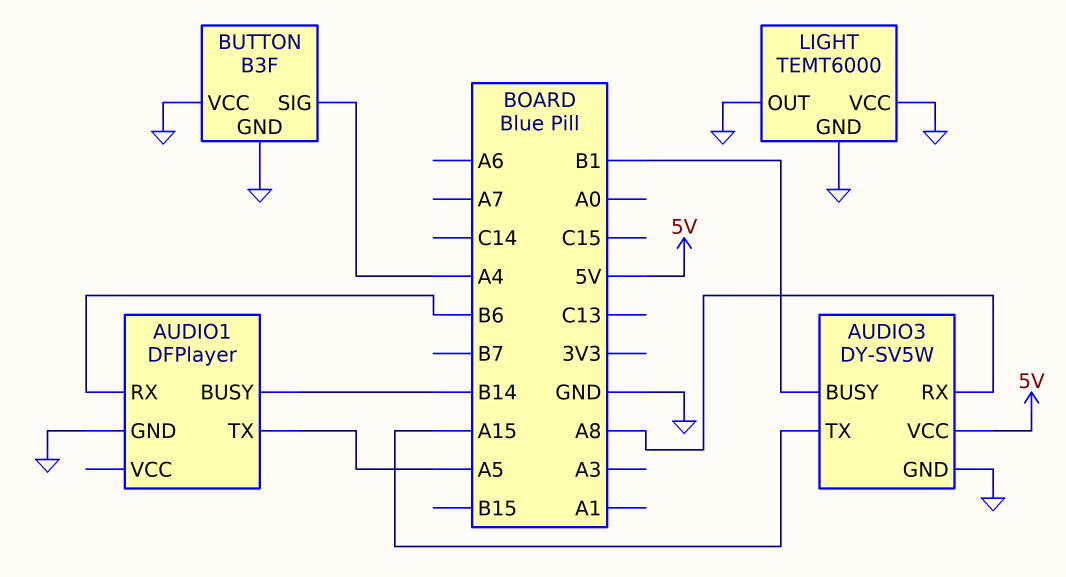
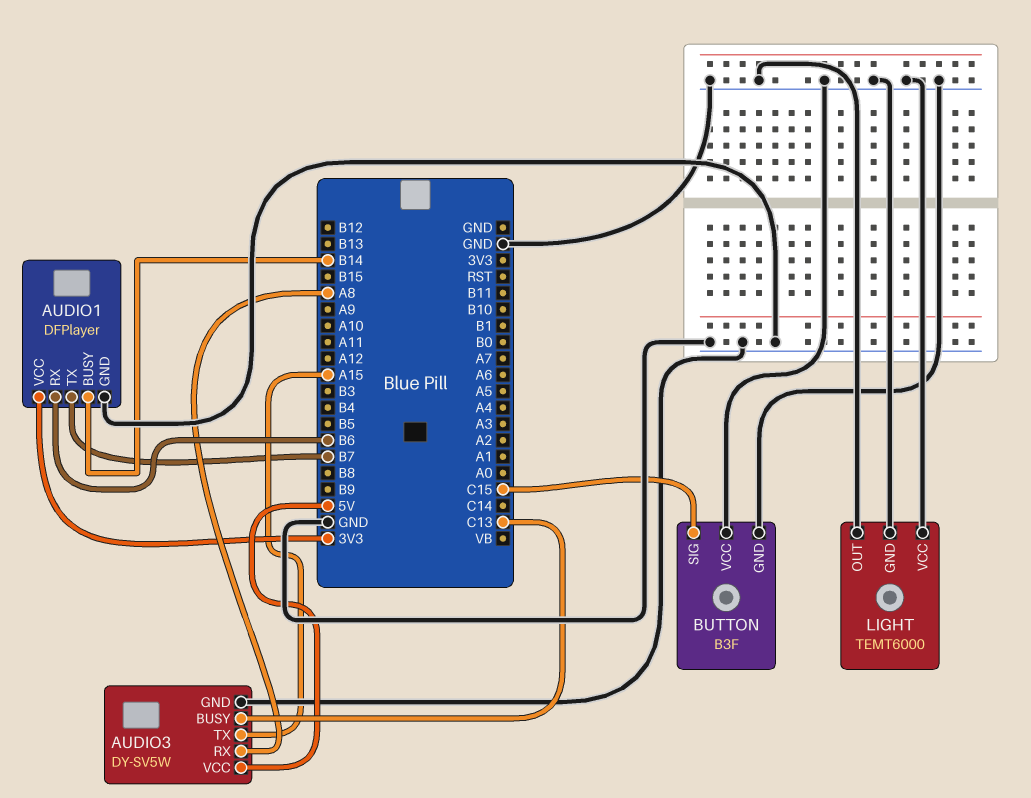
AUDIO1 pin TX: A5 -> B7
AUDIO1 pin VCC: none -> 3V3
AUDIO3 pin BUSY: B1 -> C13
BUTTON pin SIG: A4 -> C15

